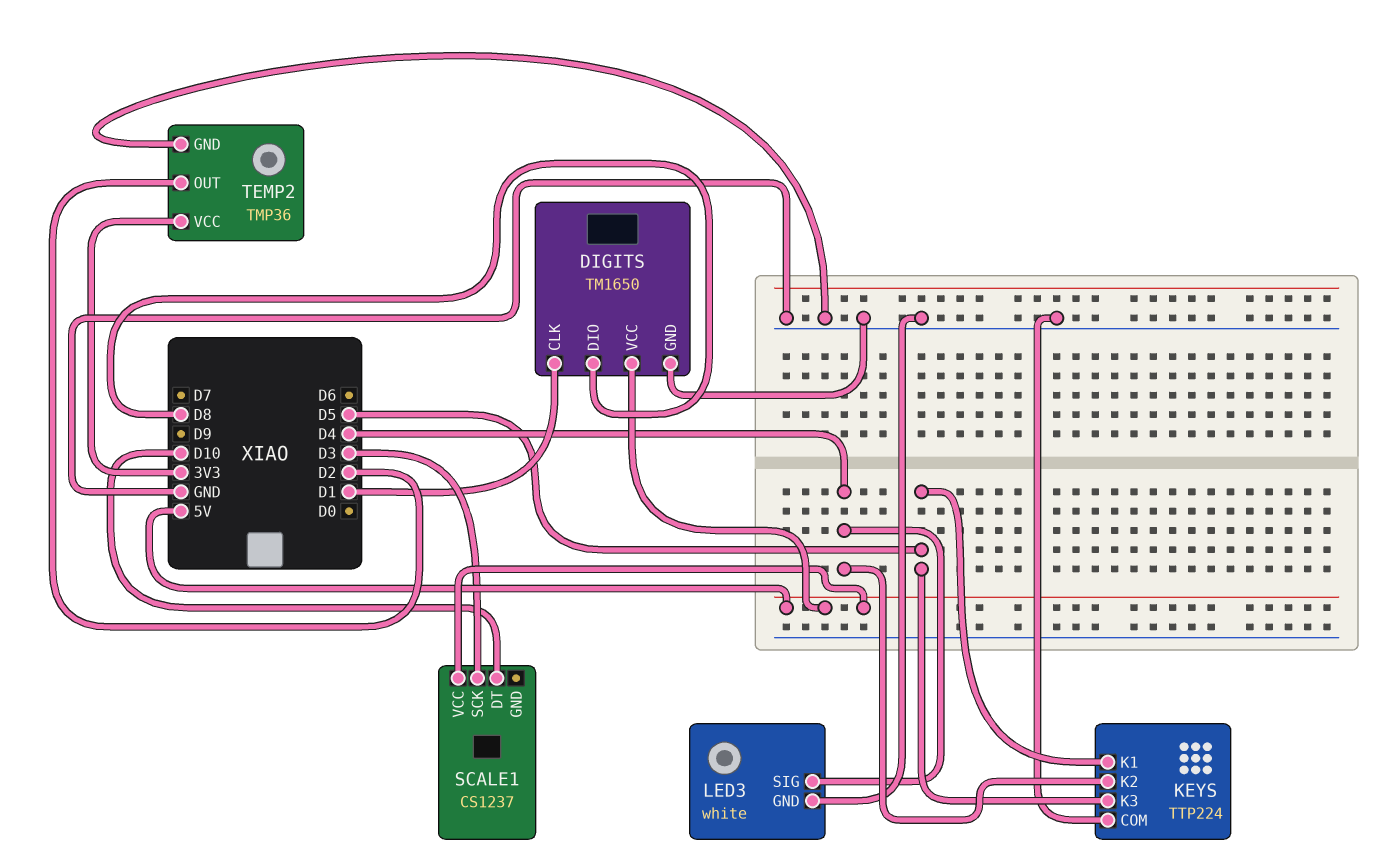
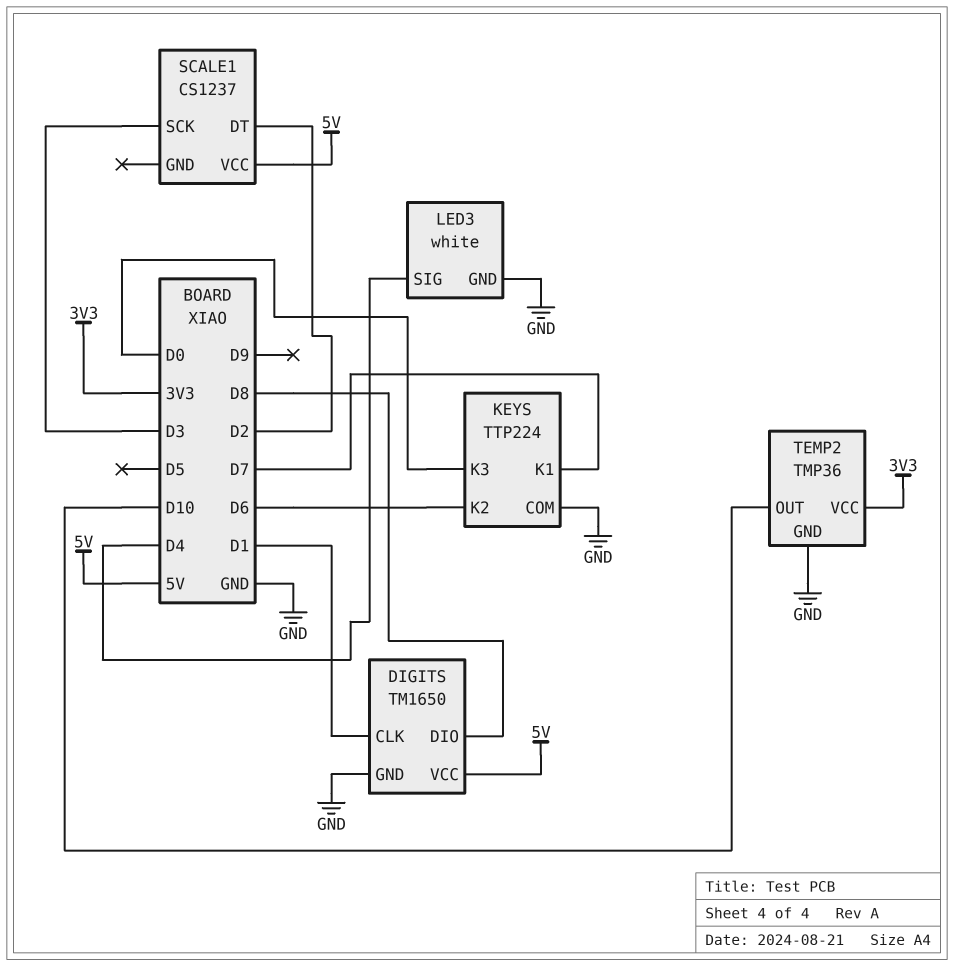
KEYS pin K1: D5 -> D7
KEYS pin K2: D4 -> D6
KEYS pin K3: D5 -> D0
SCALE1 pin DT: D10 -> D2
TEMP2 pin OUT: D2 -> D10

